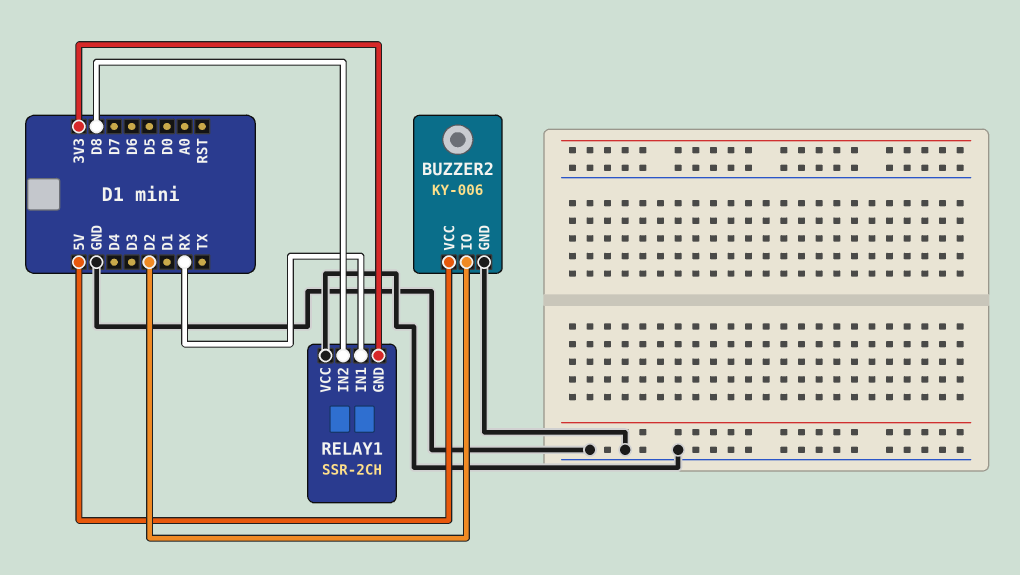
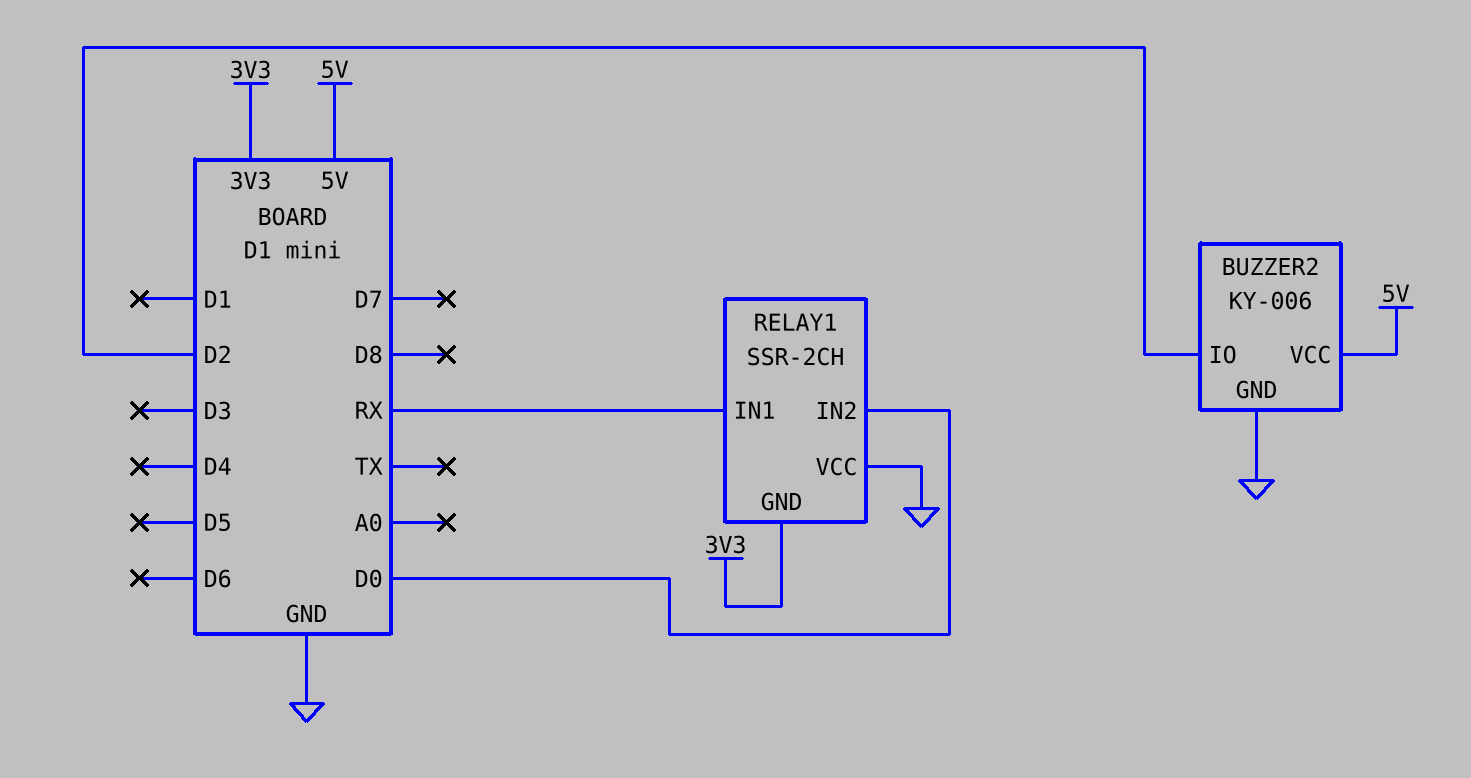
RELAY1 pin IN2: D8 -> D0

